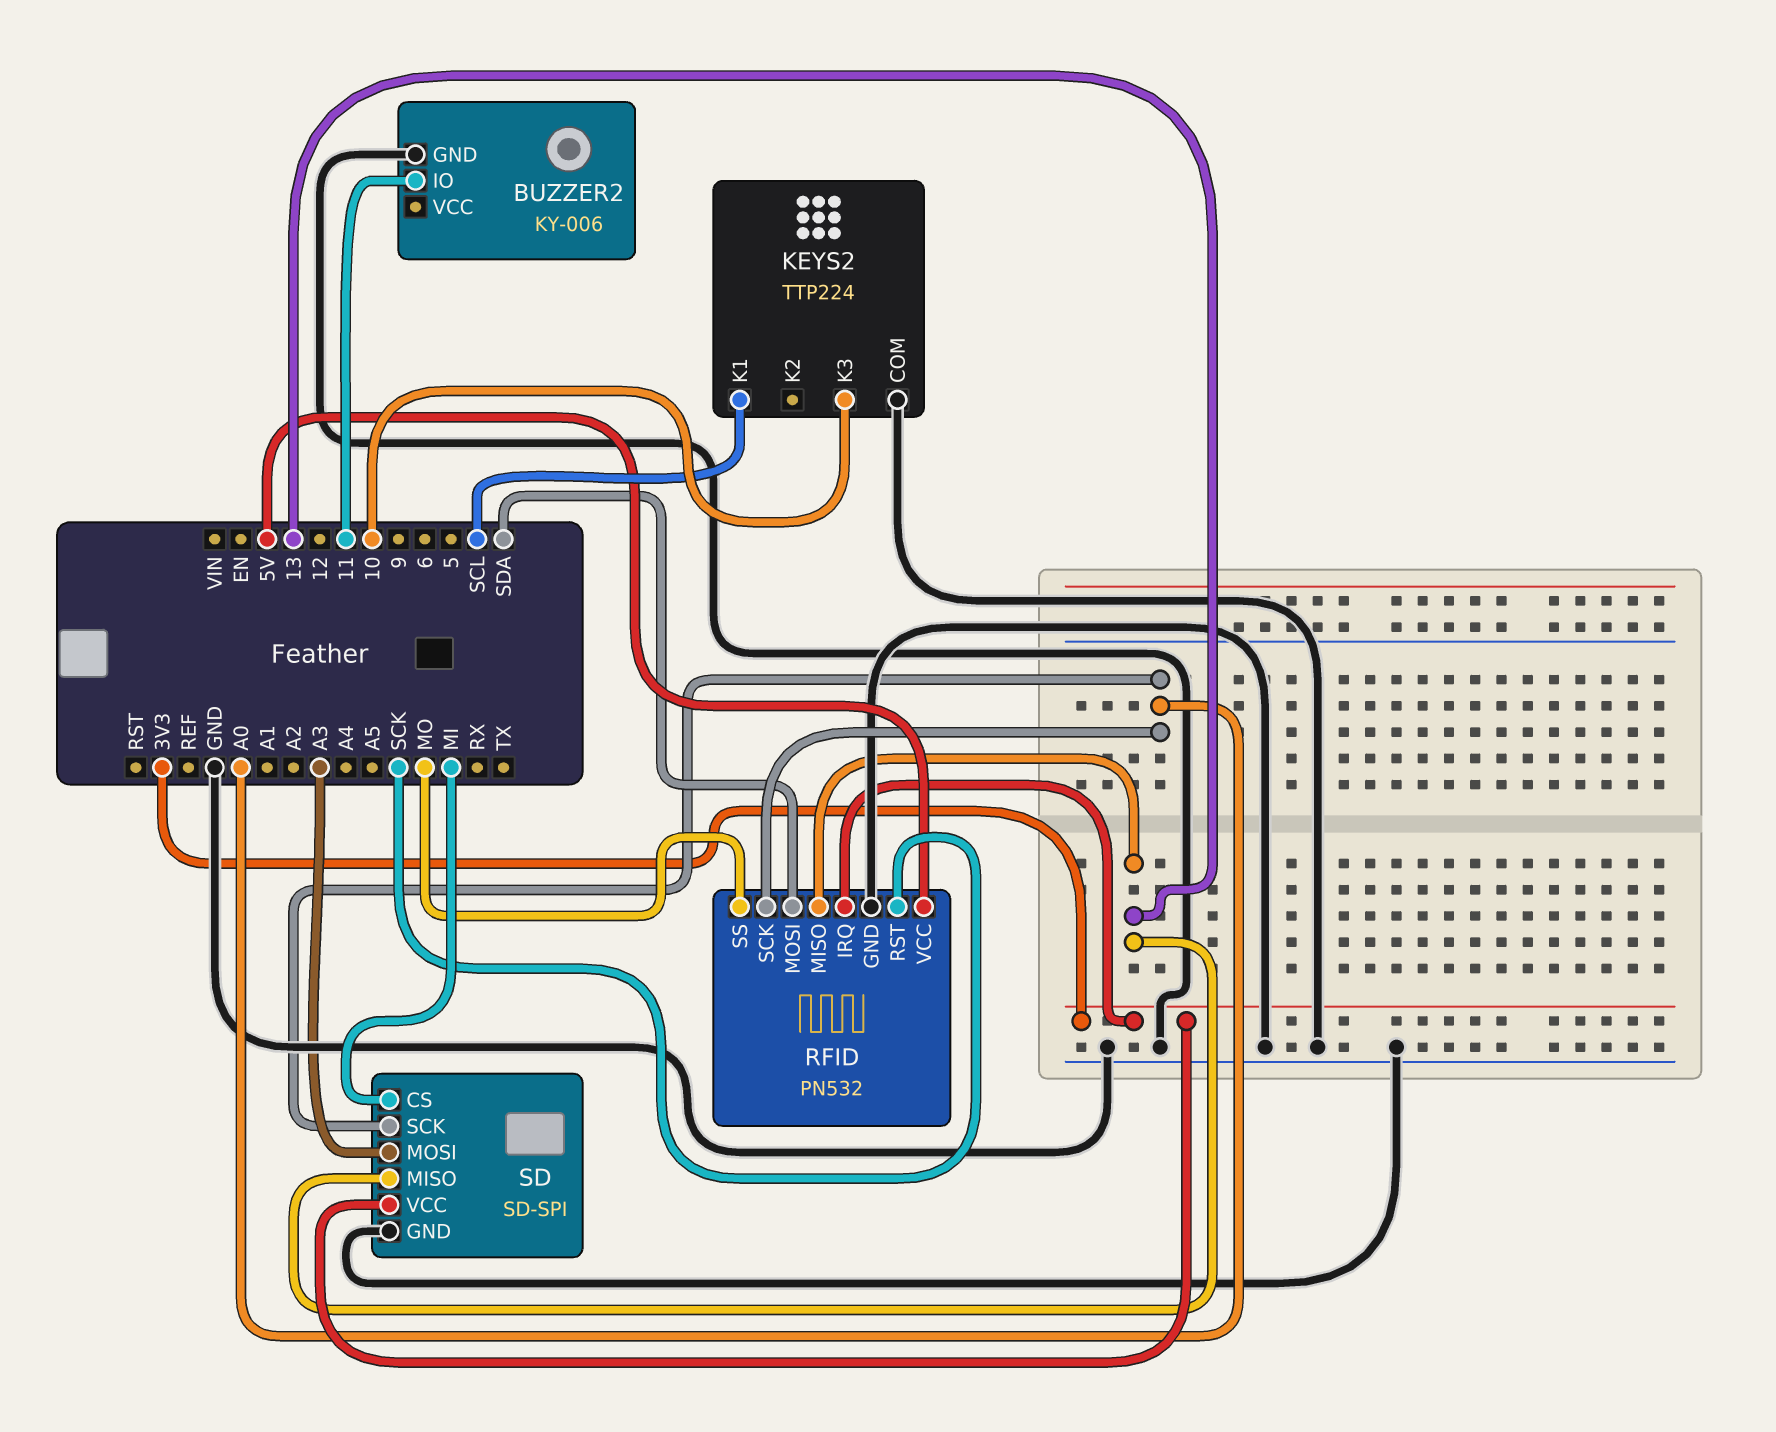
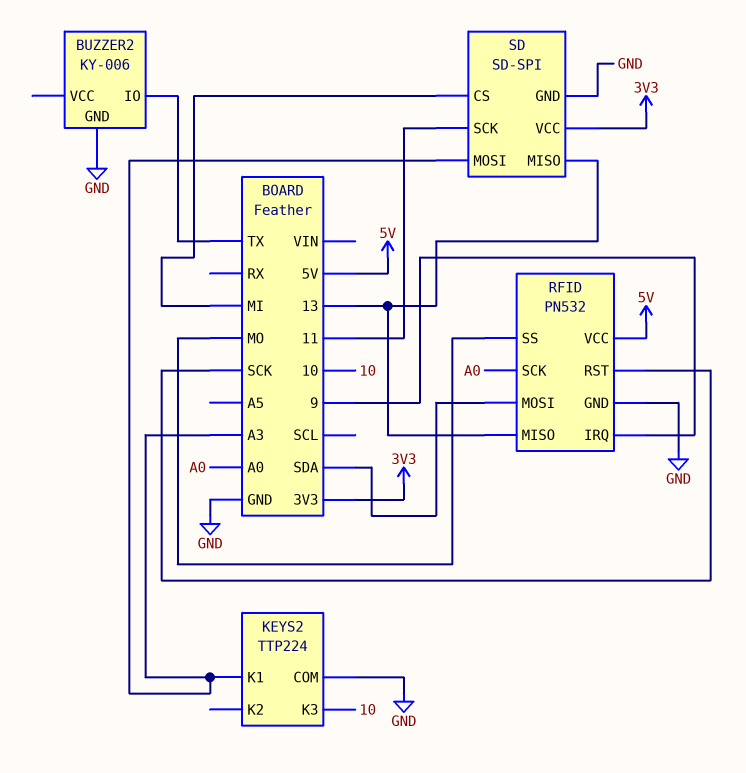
BUZZER2 pin IO: 11 -> TX
KEYS2 pin K1: SCL -> A3
RFID pin IRQ: 3V3 -> 9
SD pin SCK: A0 -> 11

